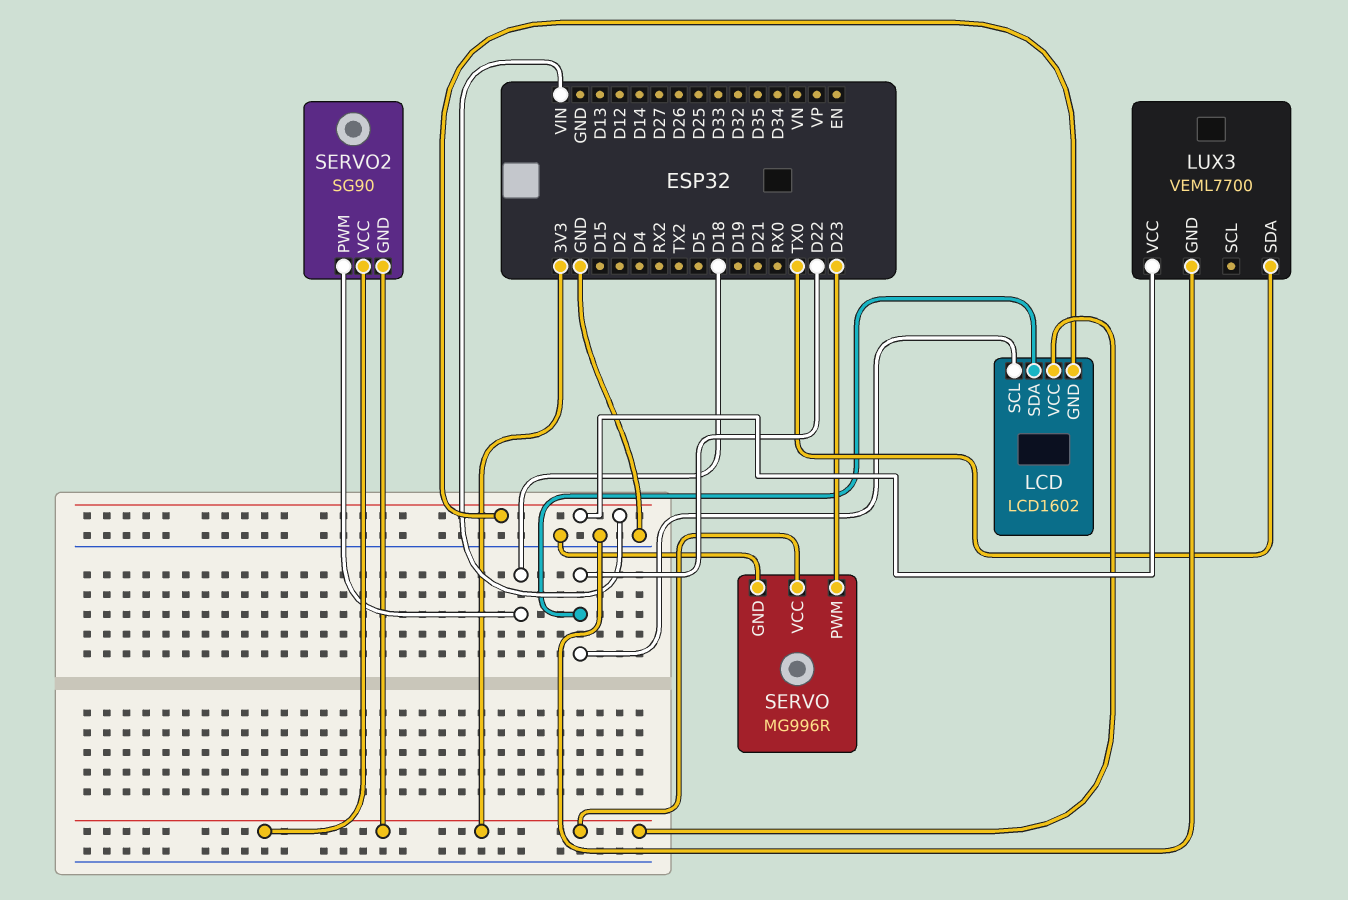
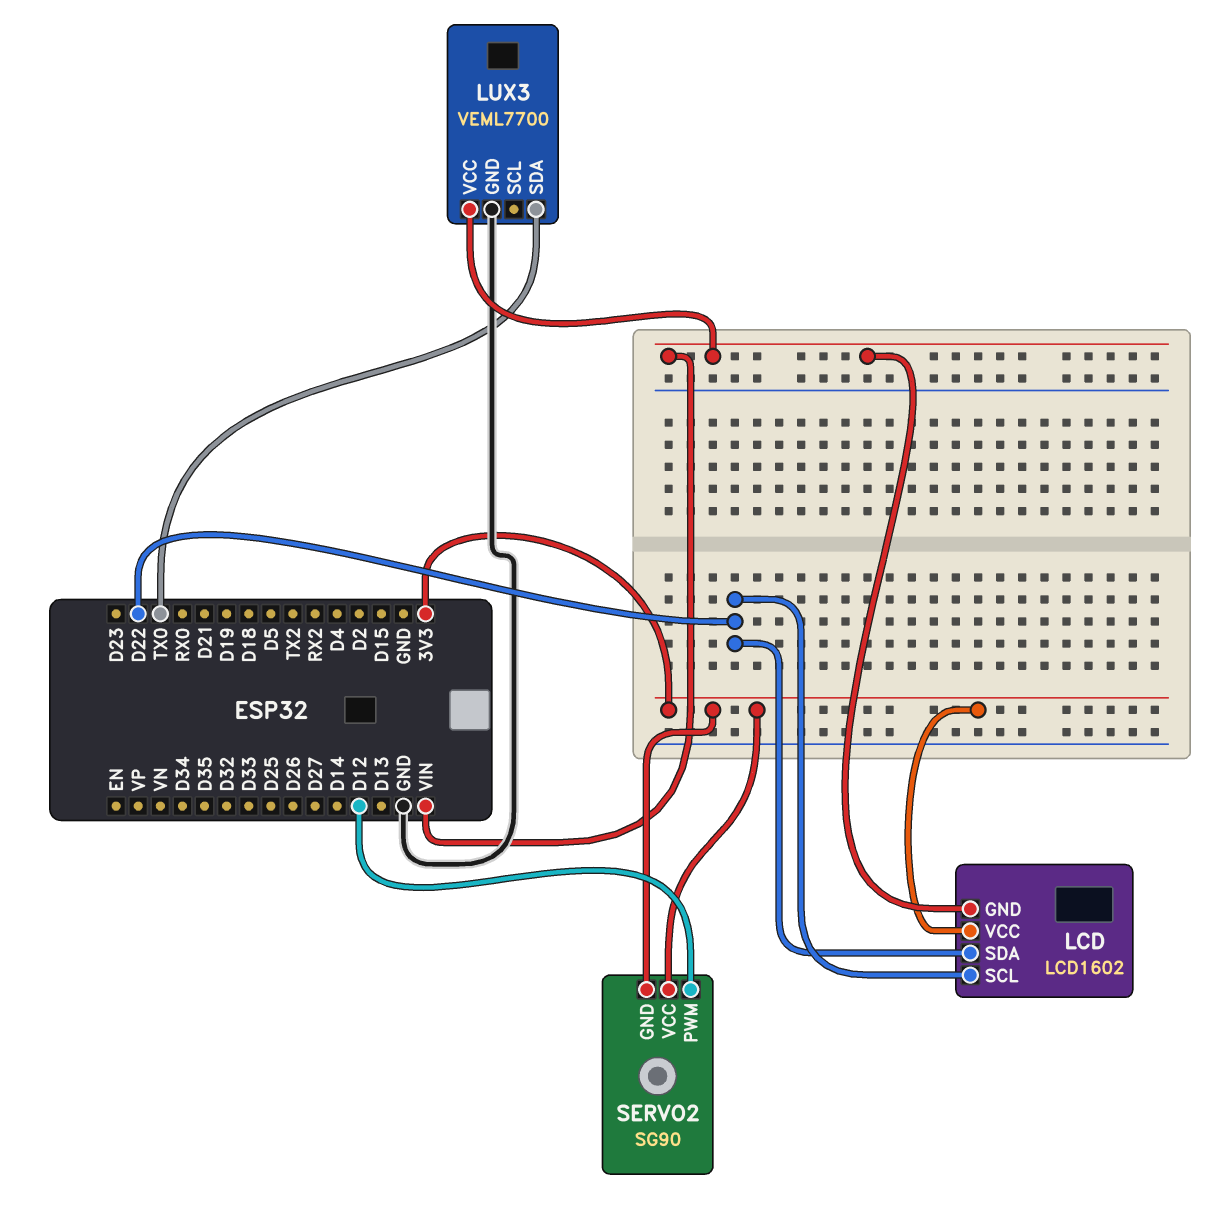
SERVO: MG996R -> none
SERVO pin GND: GND -> none
SERVO pin PWM: D23 -> none
SERVO pin VCC: 3V3 -> none
SERVO2 pin PWM: D18 -> D12

